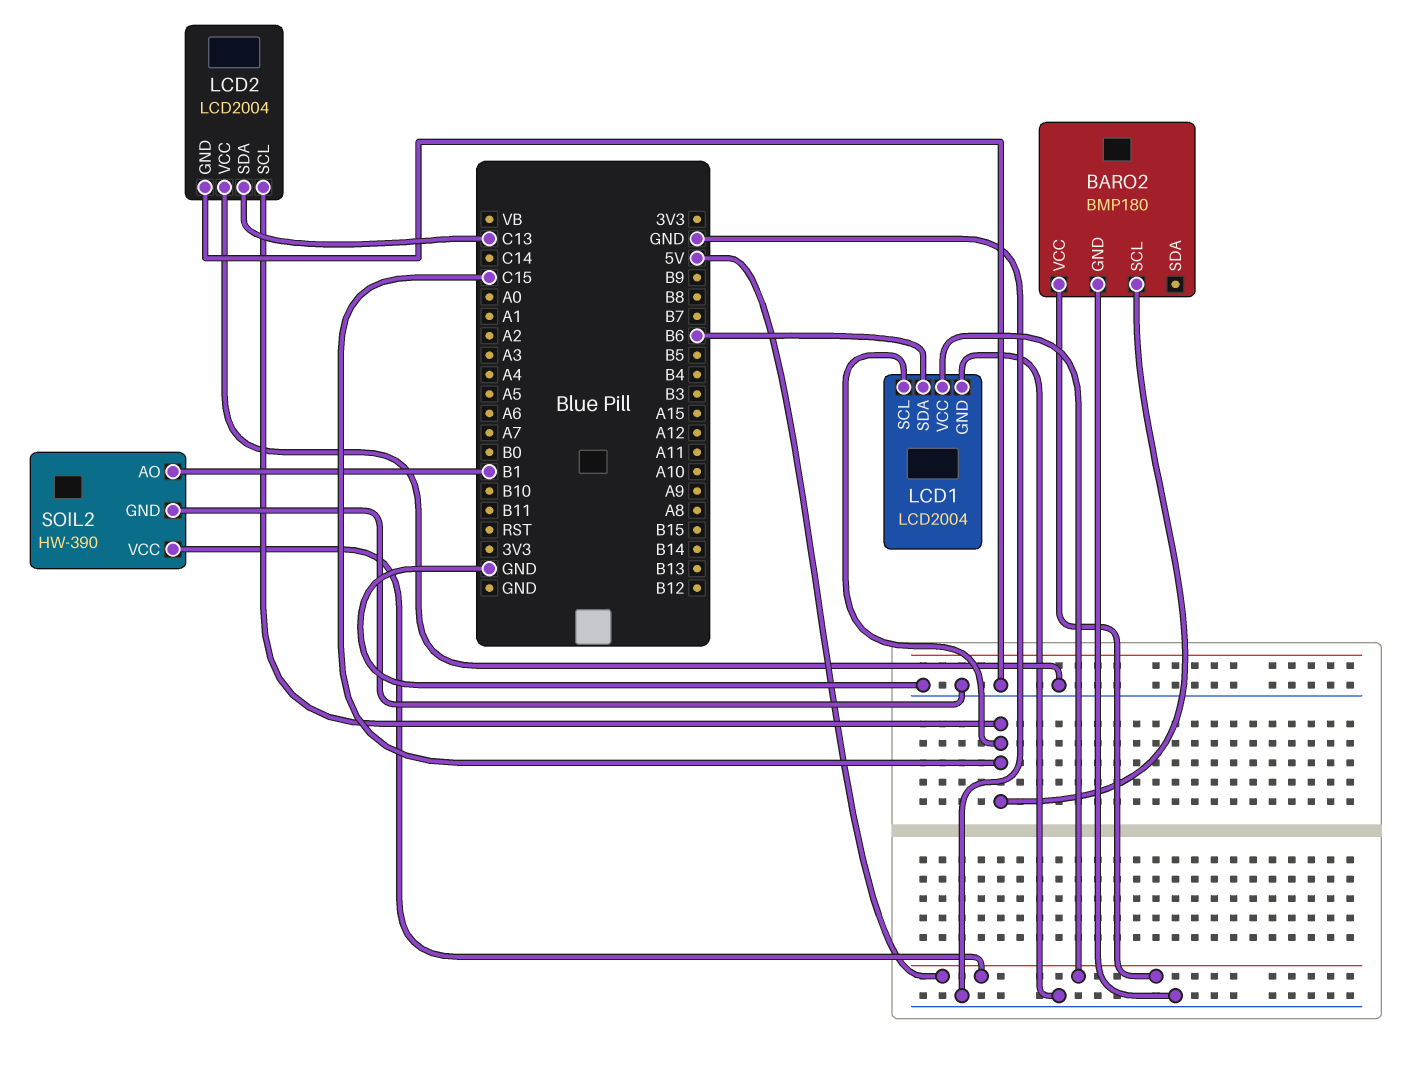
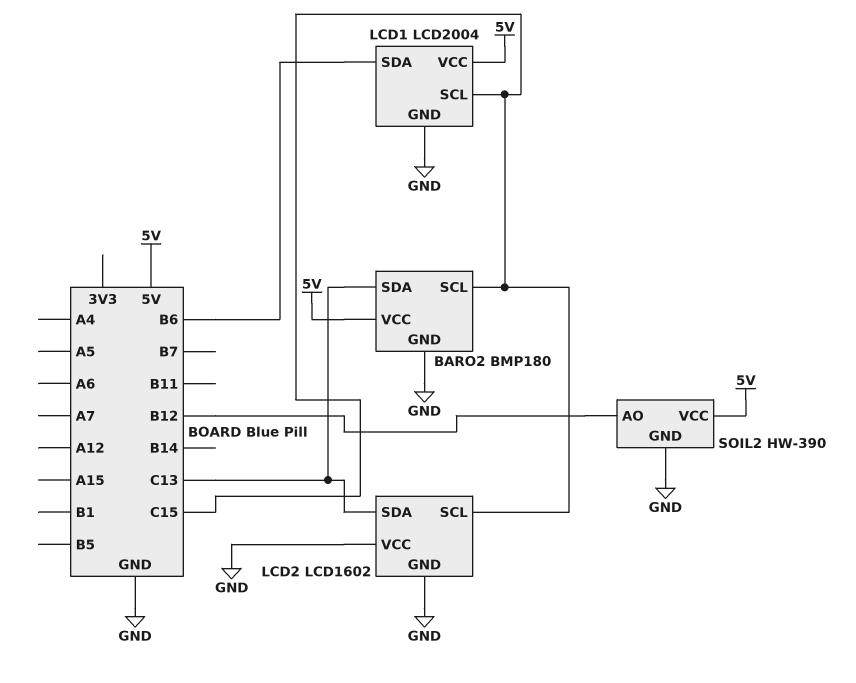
BARO2 pin SDA: none -> C13
LCD2: LCD2004 -> LCD1602
SOIL2 pin AO: B1 -> B12

